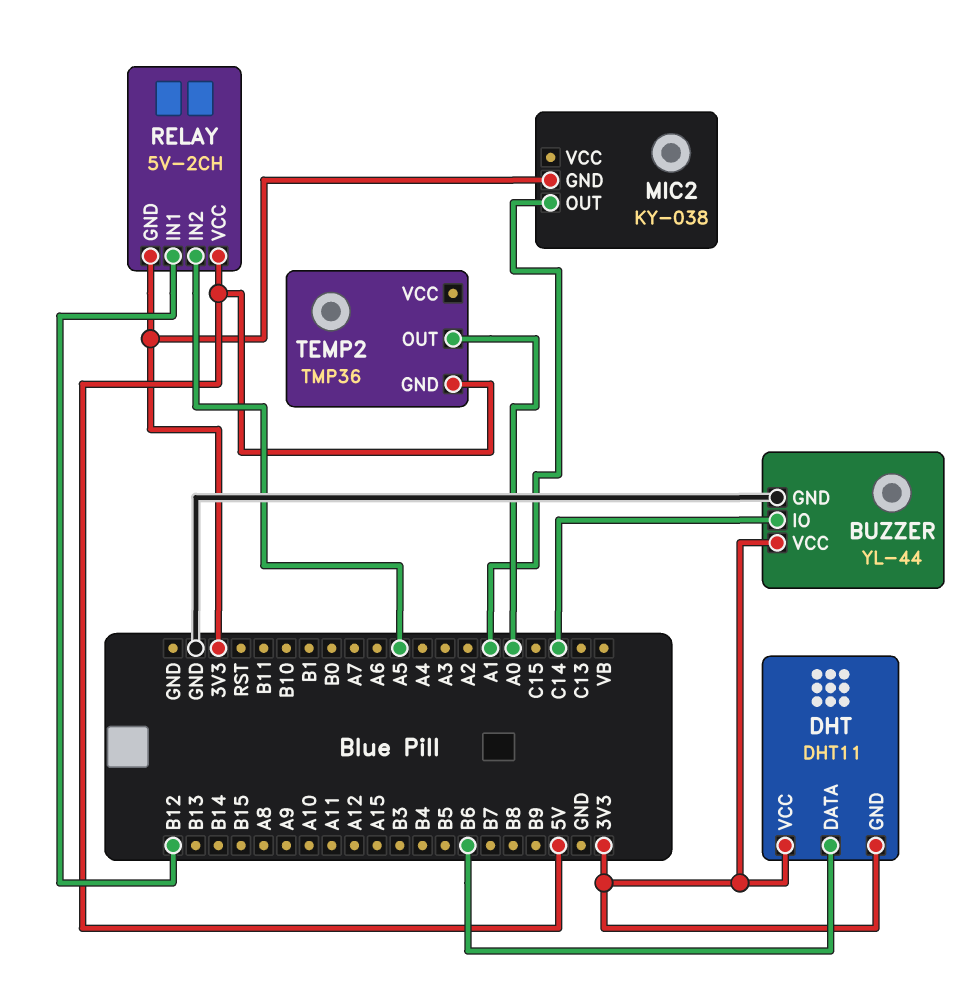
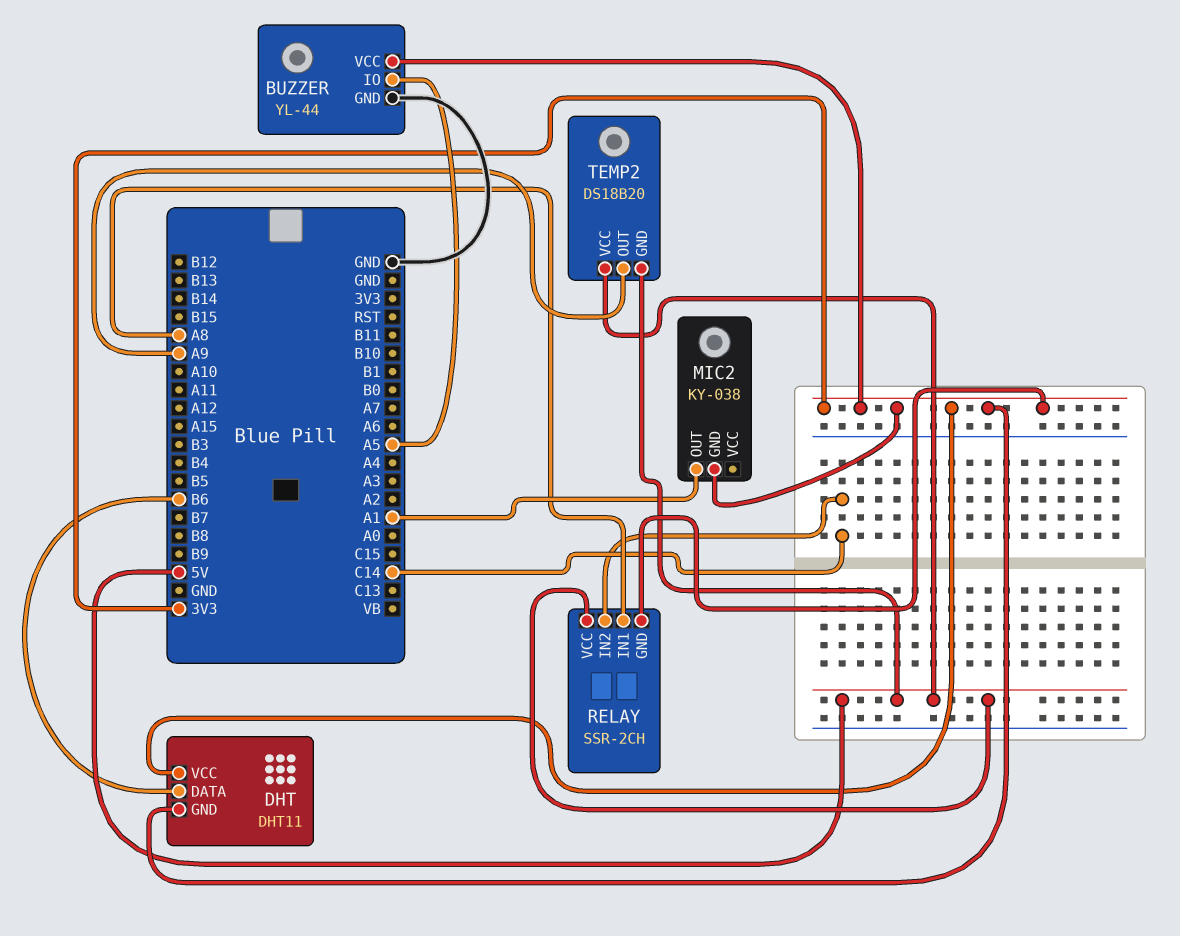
BUZZER pin IO: C14 -> A5
RELAY: 5V-2CH -> SSR-2CH
RELAY pin IN1: B12 -> A8
RELAY pin IN2: A5 -> C14
TEMP2: TMP36 -> DS18B20
TEMP2 pin OUT: A0 -> A9
TEMP2 pin VCC: none -> 5V

